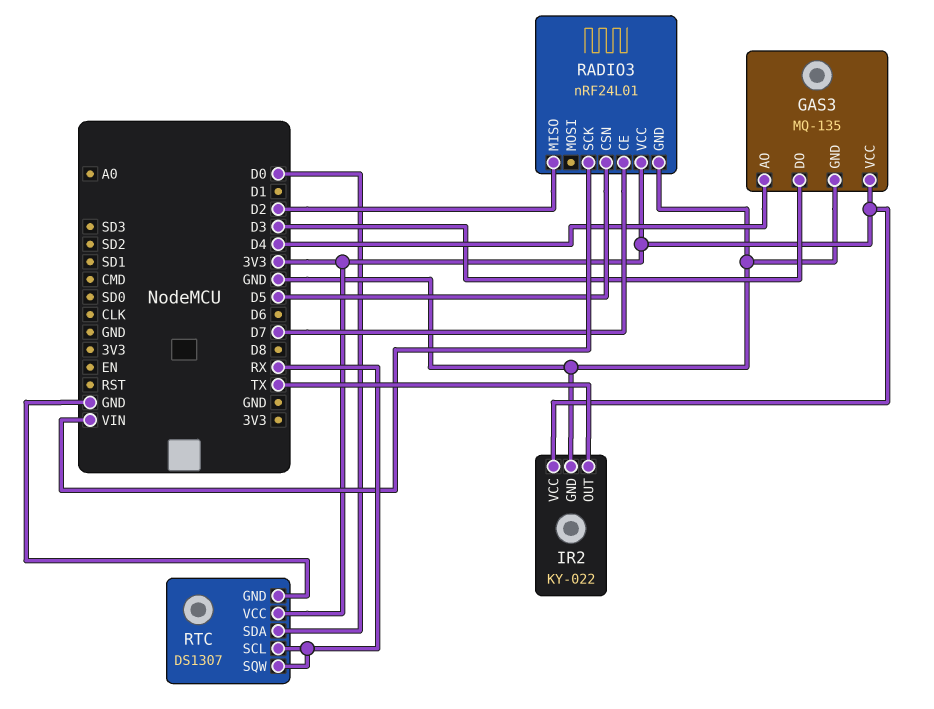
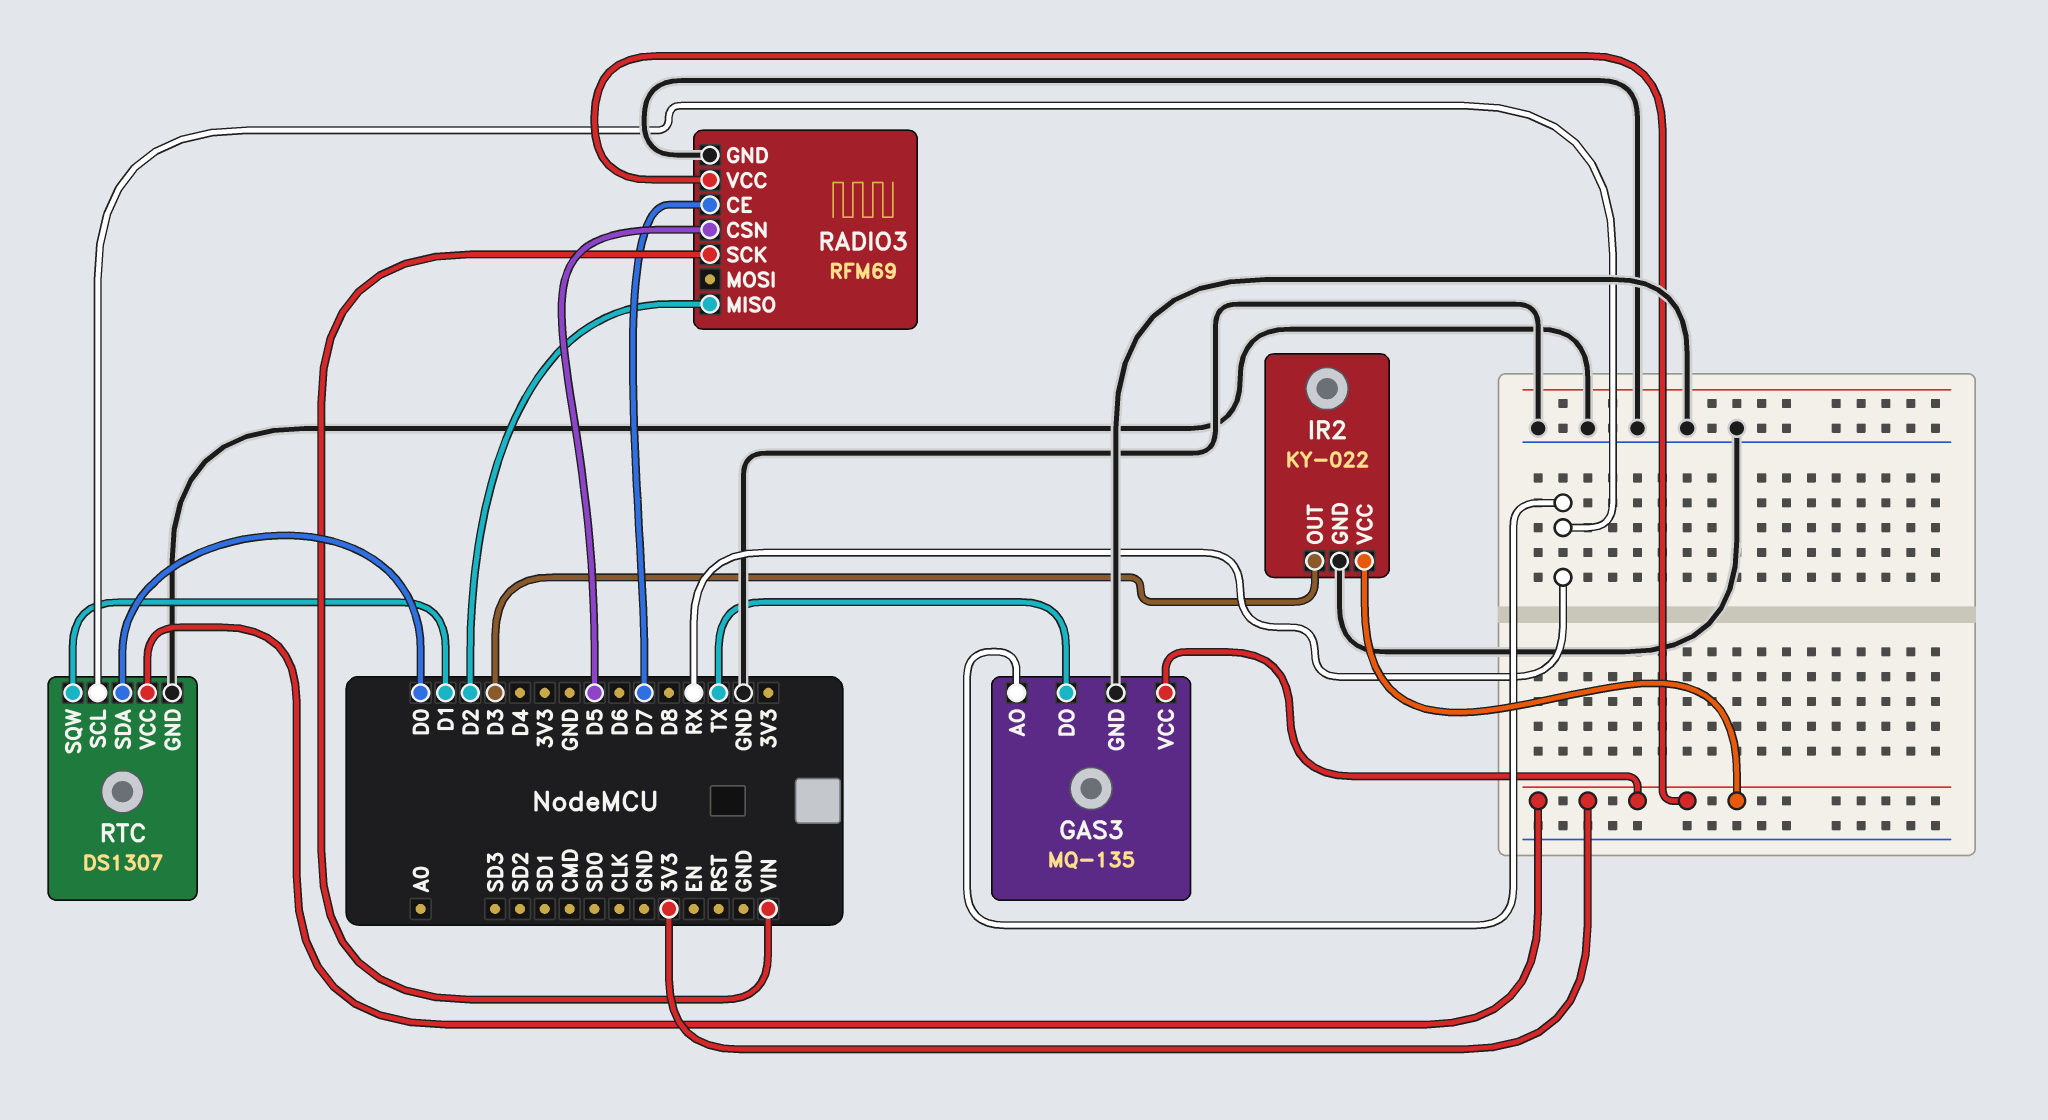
GAS3 pin AO: D4 -> RX
GAS3 pin DO: D3 -> TX
IR2 pin OUT: TX -> D3
RADIO3: nRF24L01 -> RFM69
RTC pin SQW: RX -> D1

